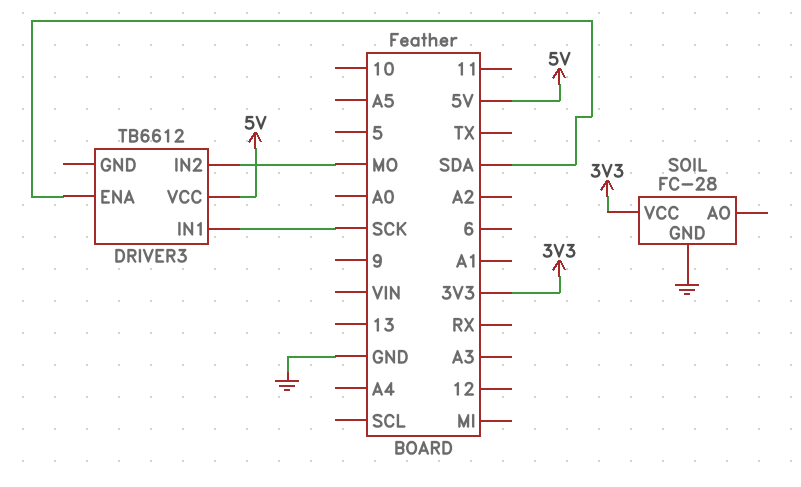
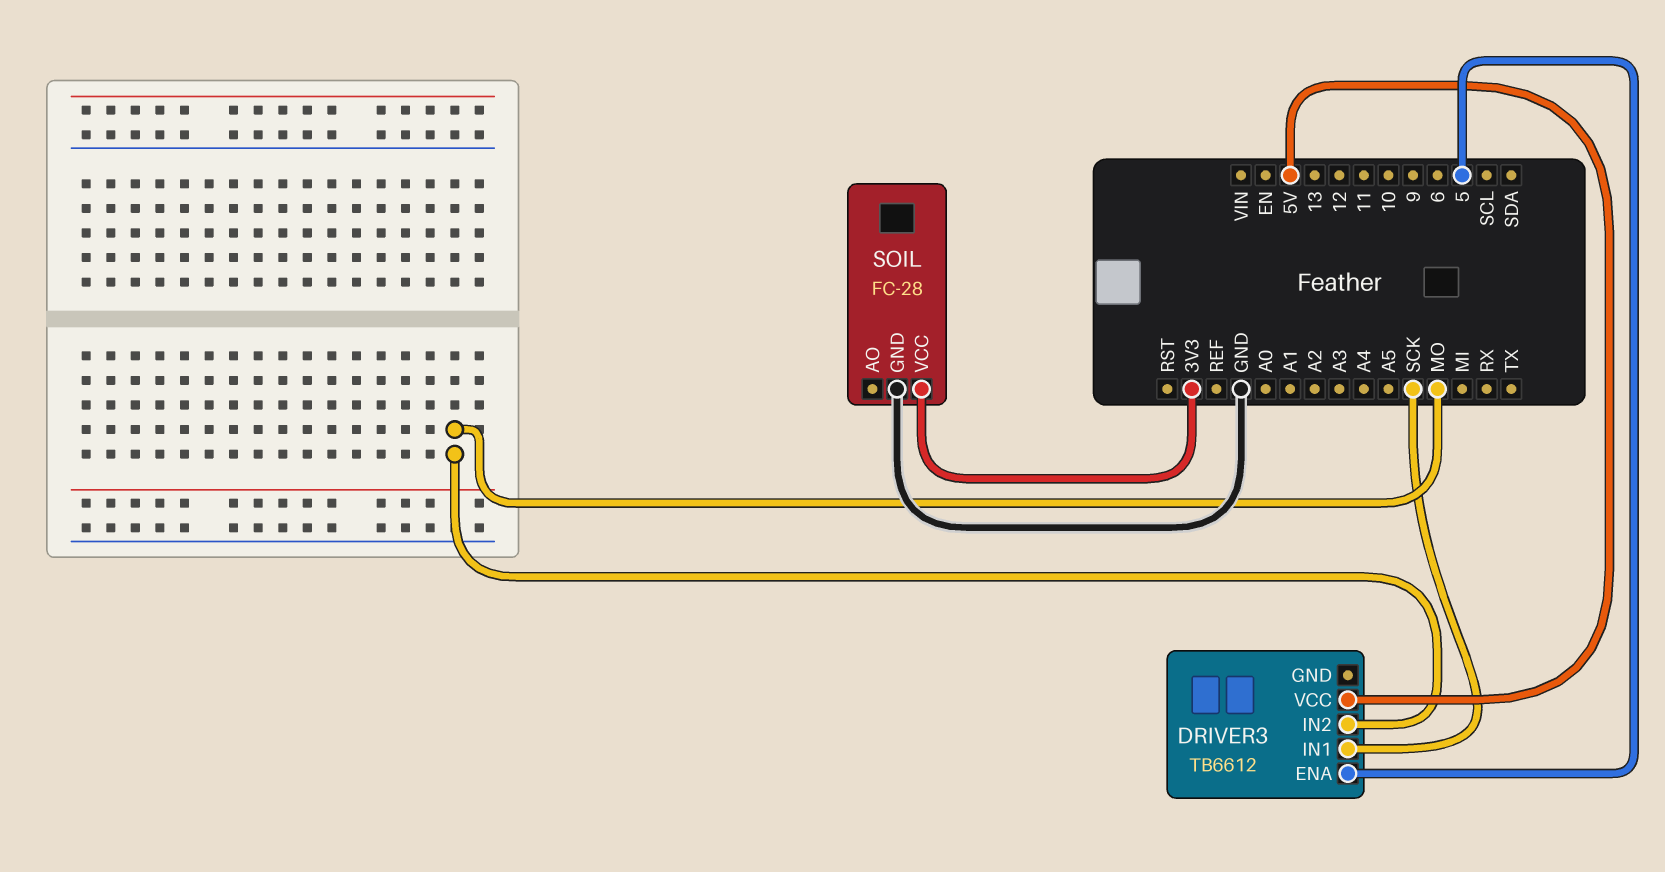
DRIVER3 pin ENA: SDA -> 5

